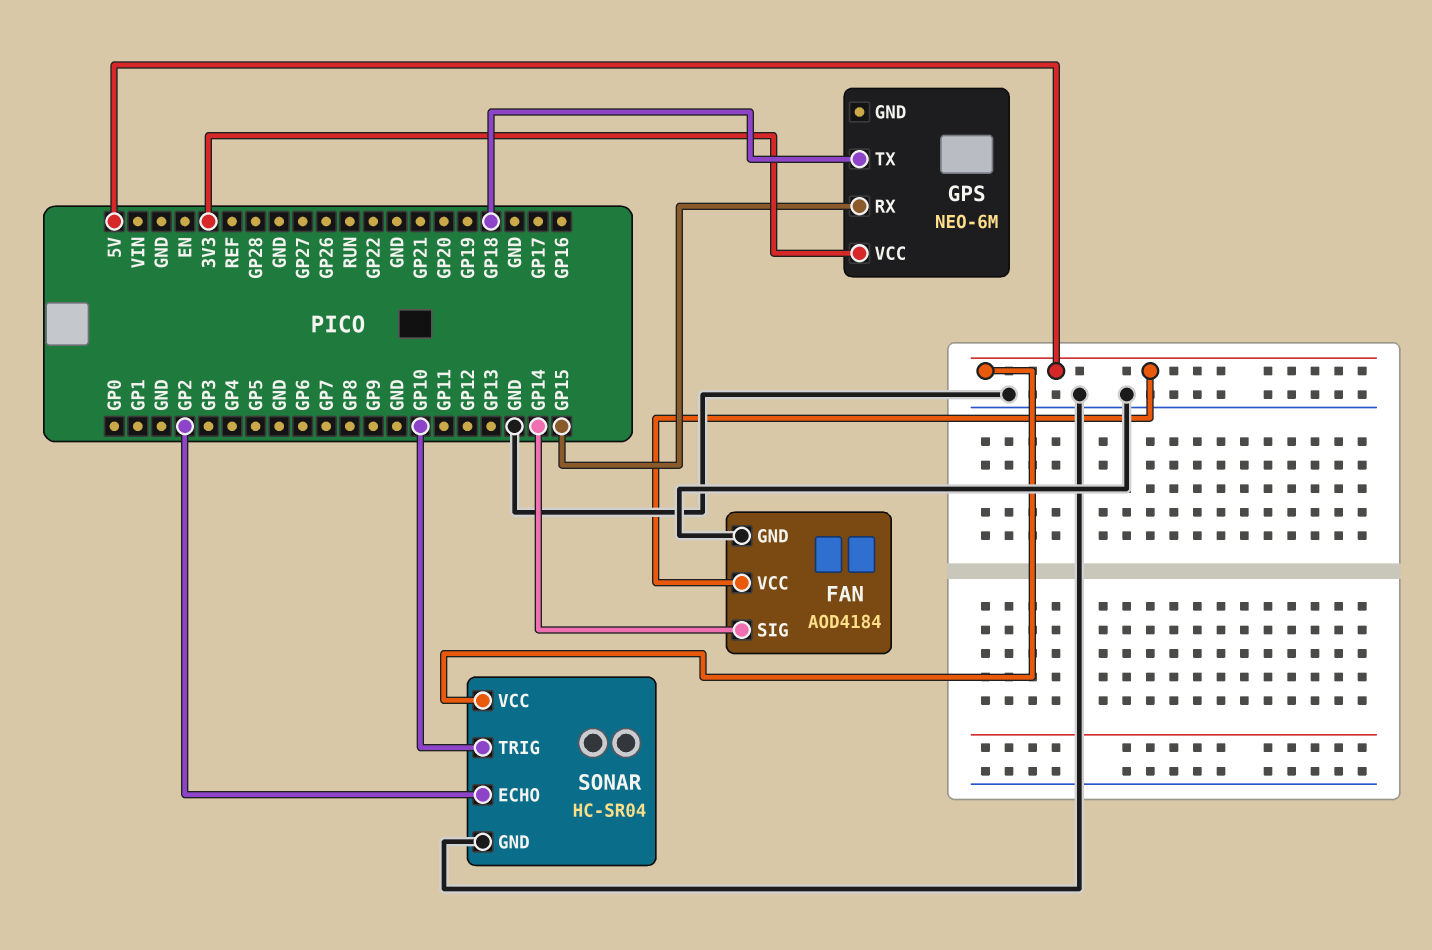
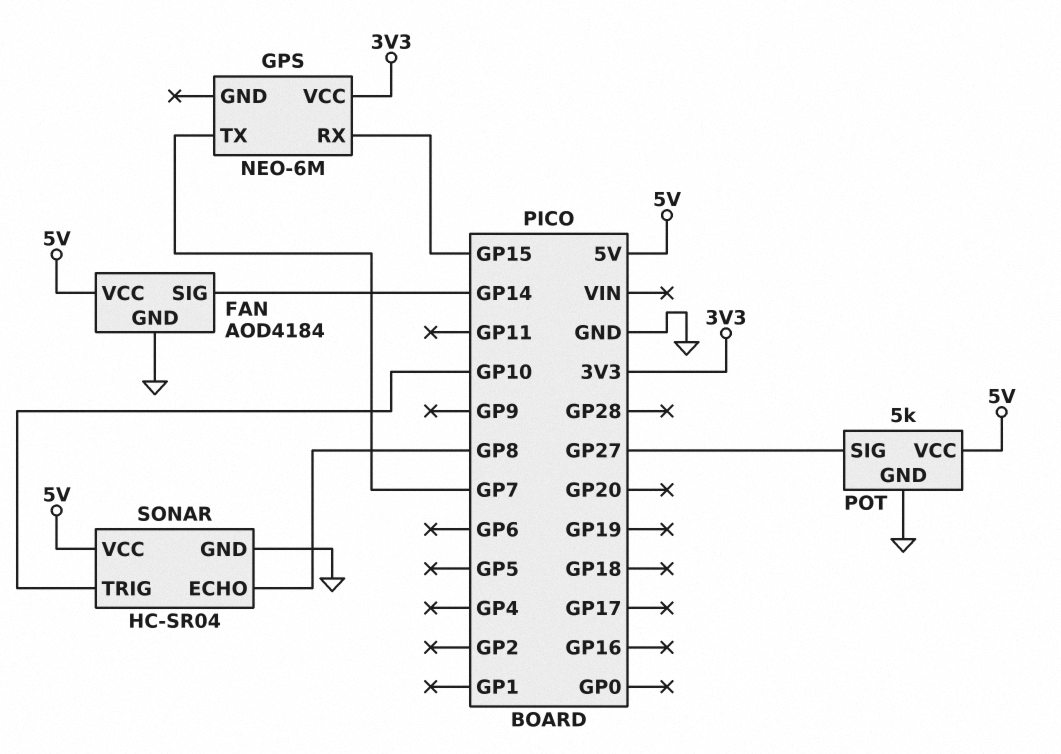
GPS pin TX: GP18 -> GP7
POT: none -> 5k
POT pin GND: none -> GND
POT pin SIG: none -> GP27
POT pin VCC: none -> 5V
SONAR pin ECHO: GP2 -> GP8

